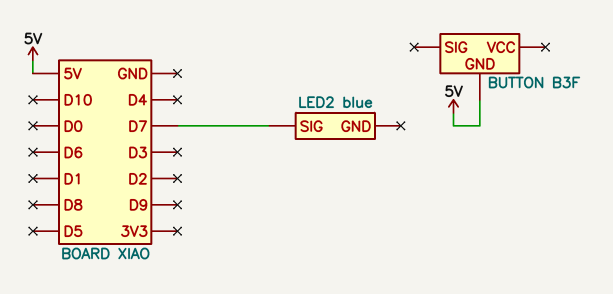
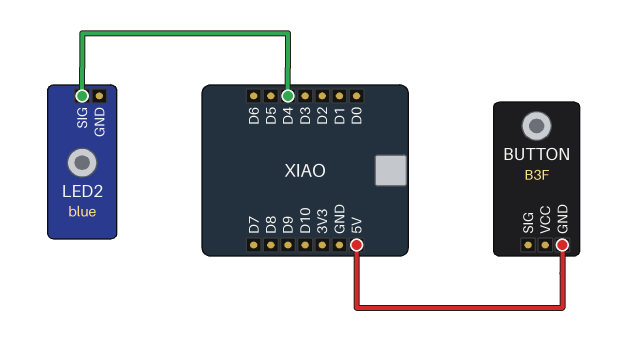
LED2 pin SIG: D7 -> D4

